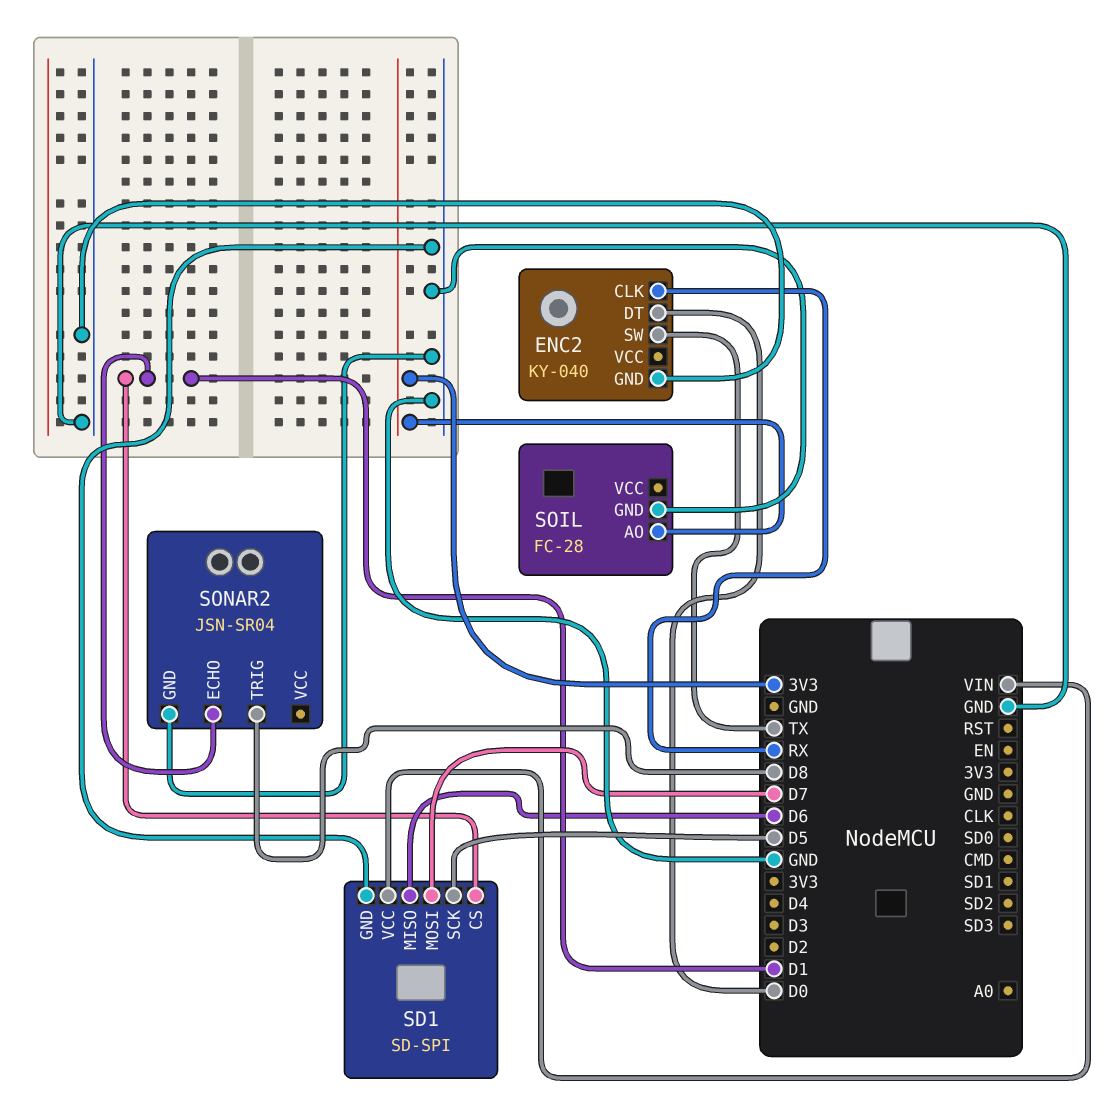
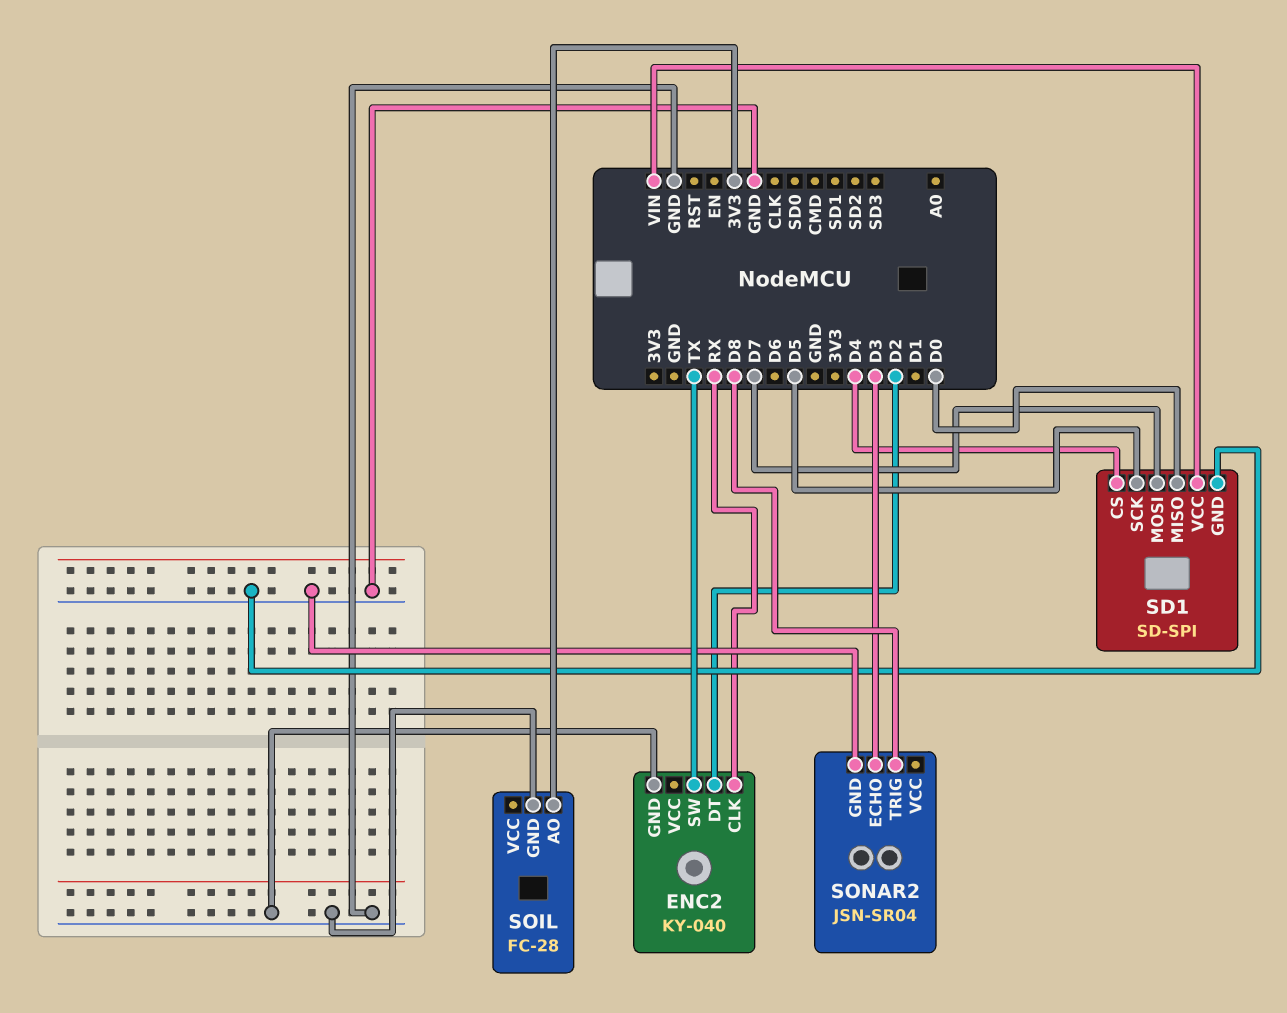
ENC2 pin DT: D0 -> D2
SD1 pin CS: D1 -> D4
SD1 pin MISO: D6 -> D0
SONAR2 pin ECHO: D1 -> D3

